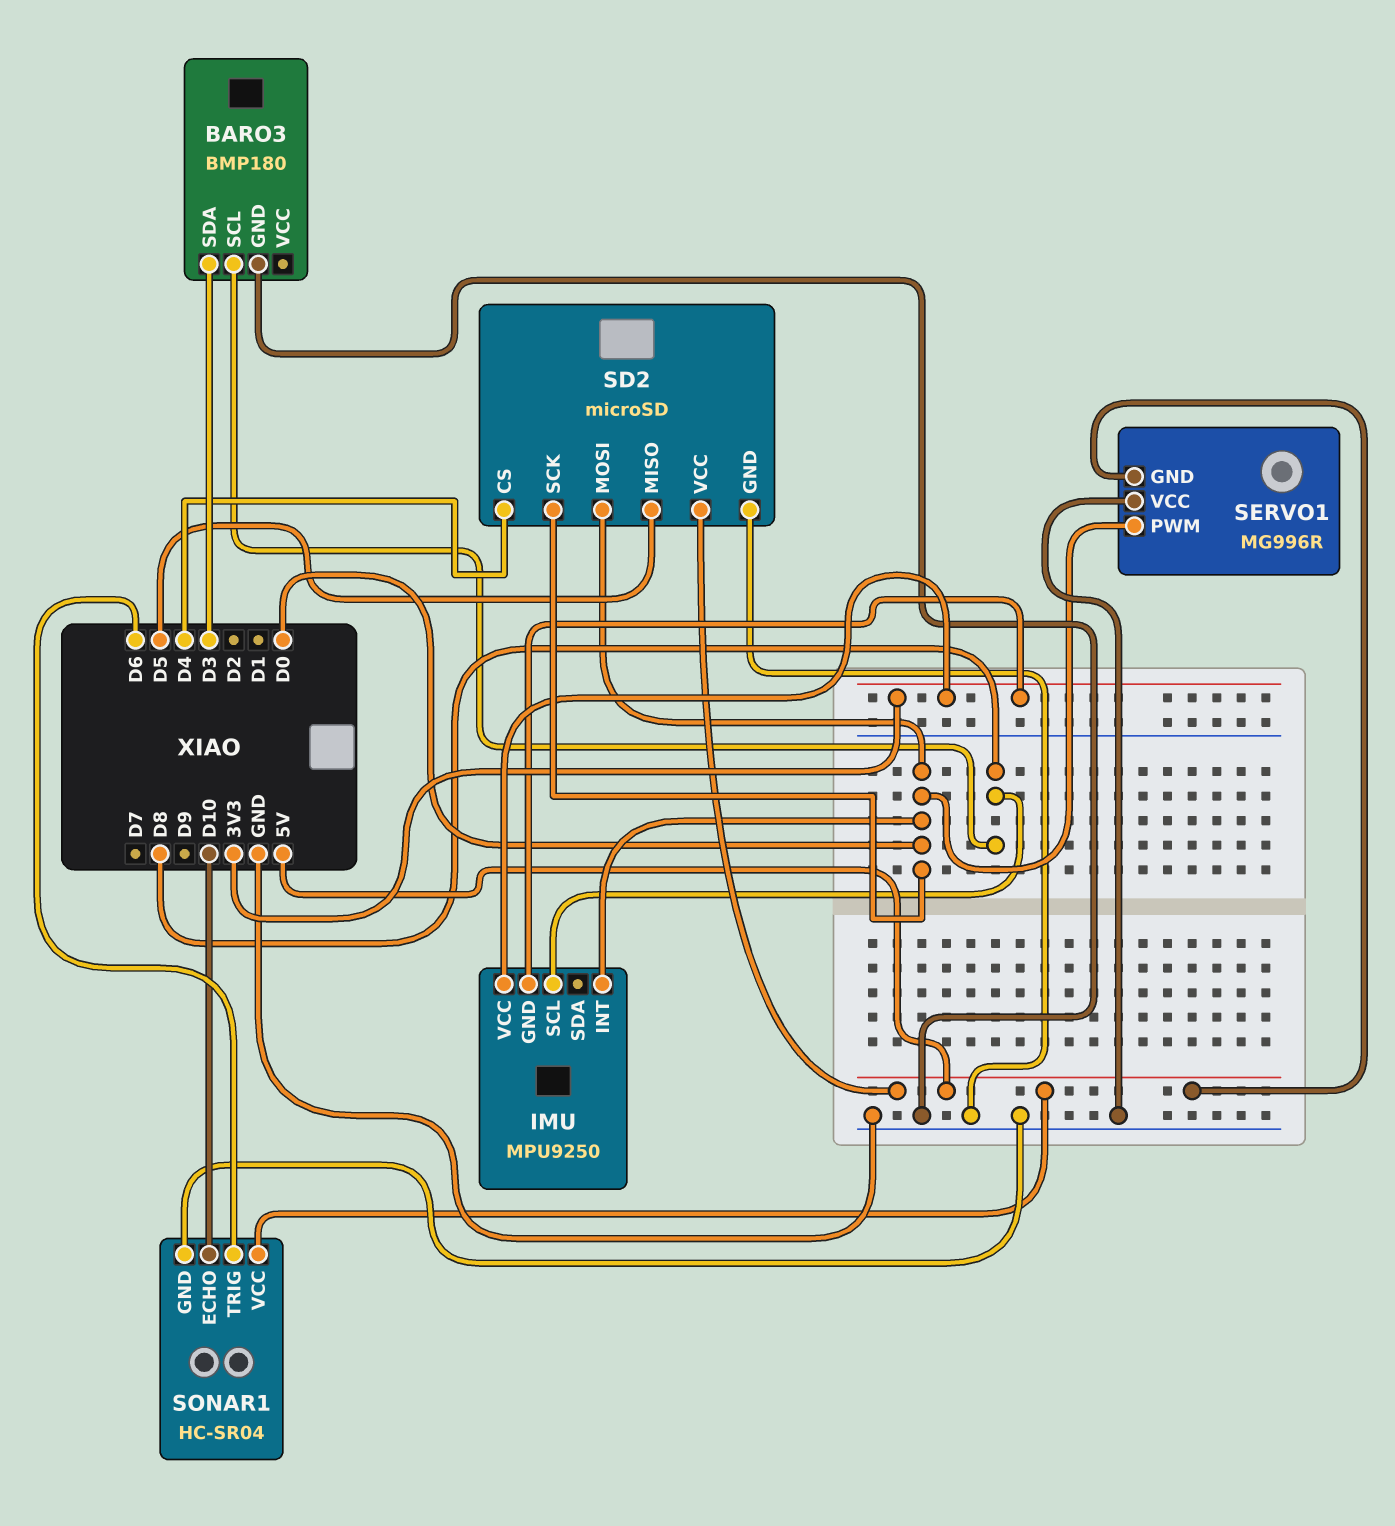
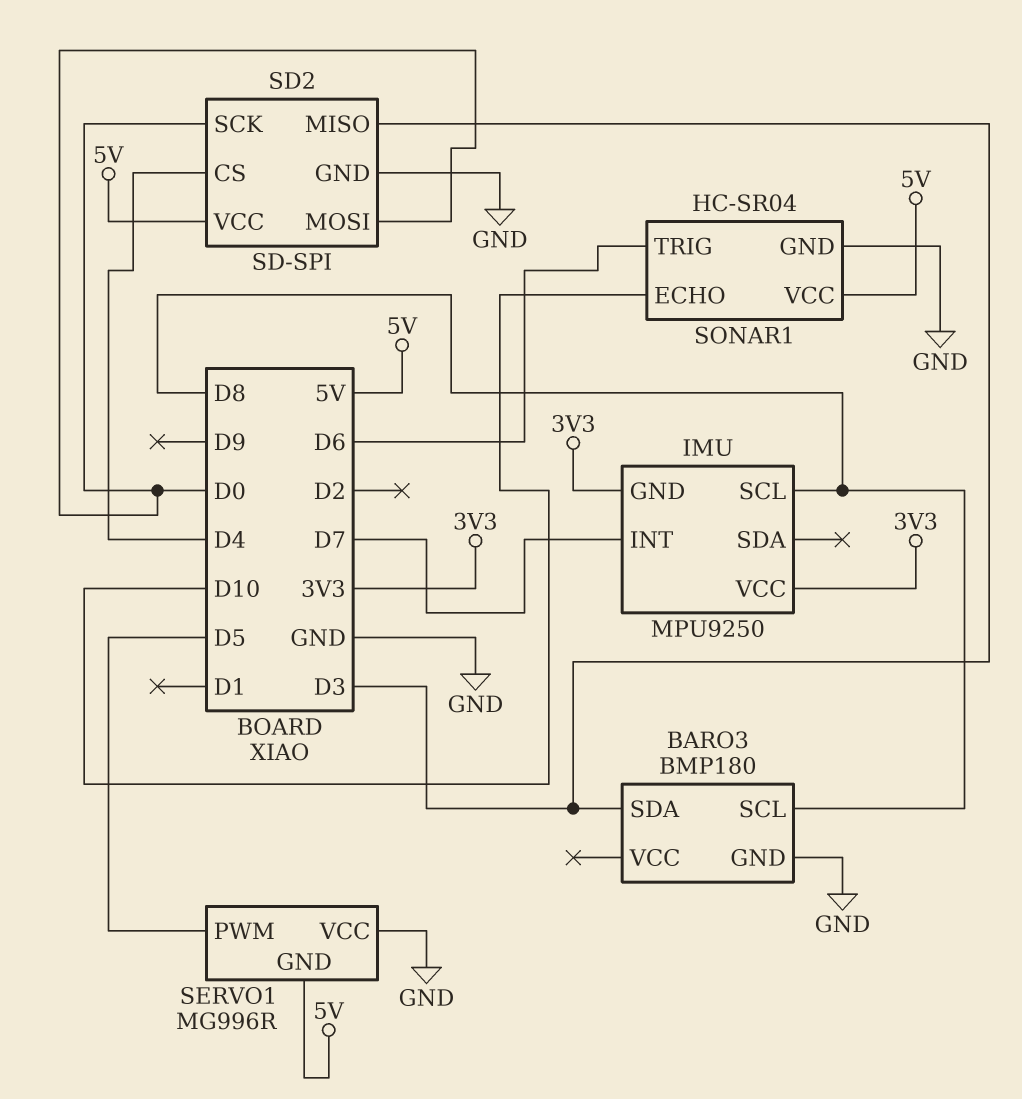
IMU pin INT: D0 -> D7
SD2: microSD -> SD-SPI
SD2 pin MISO: D5 -> D3
SERVO1 pin PWM: D0 -> D5

